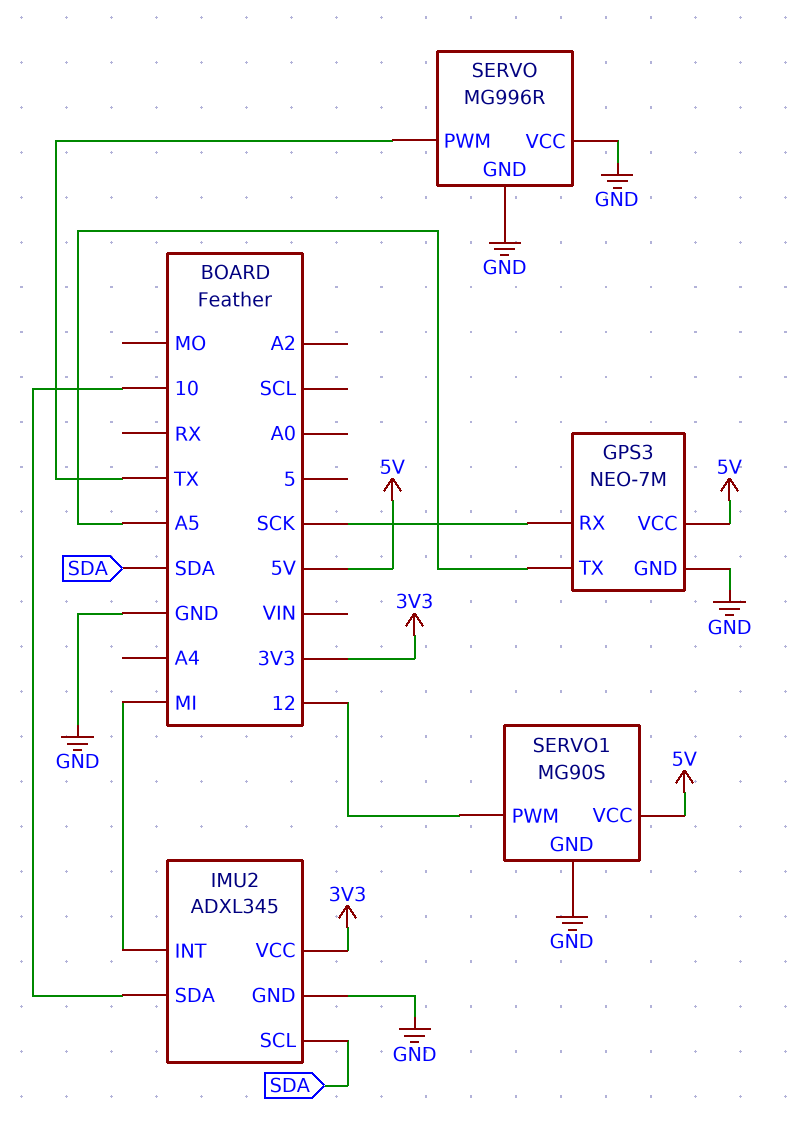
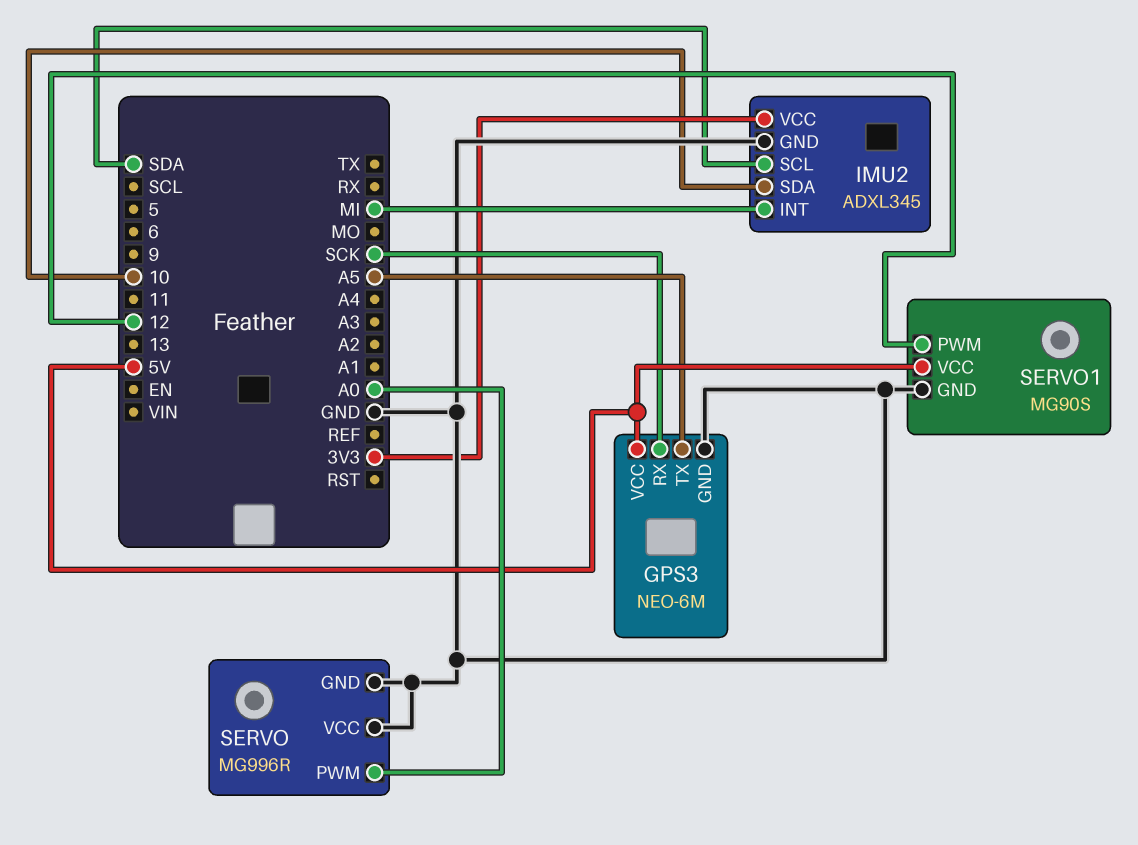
GPS3: NEO-7M -> NEO-6M
SERVO pin PWM: TX -> A0

